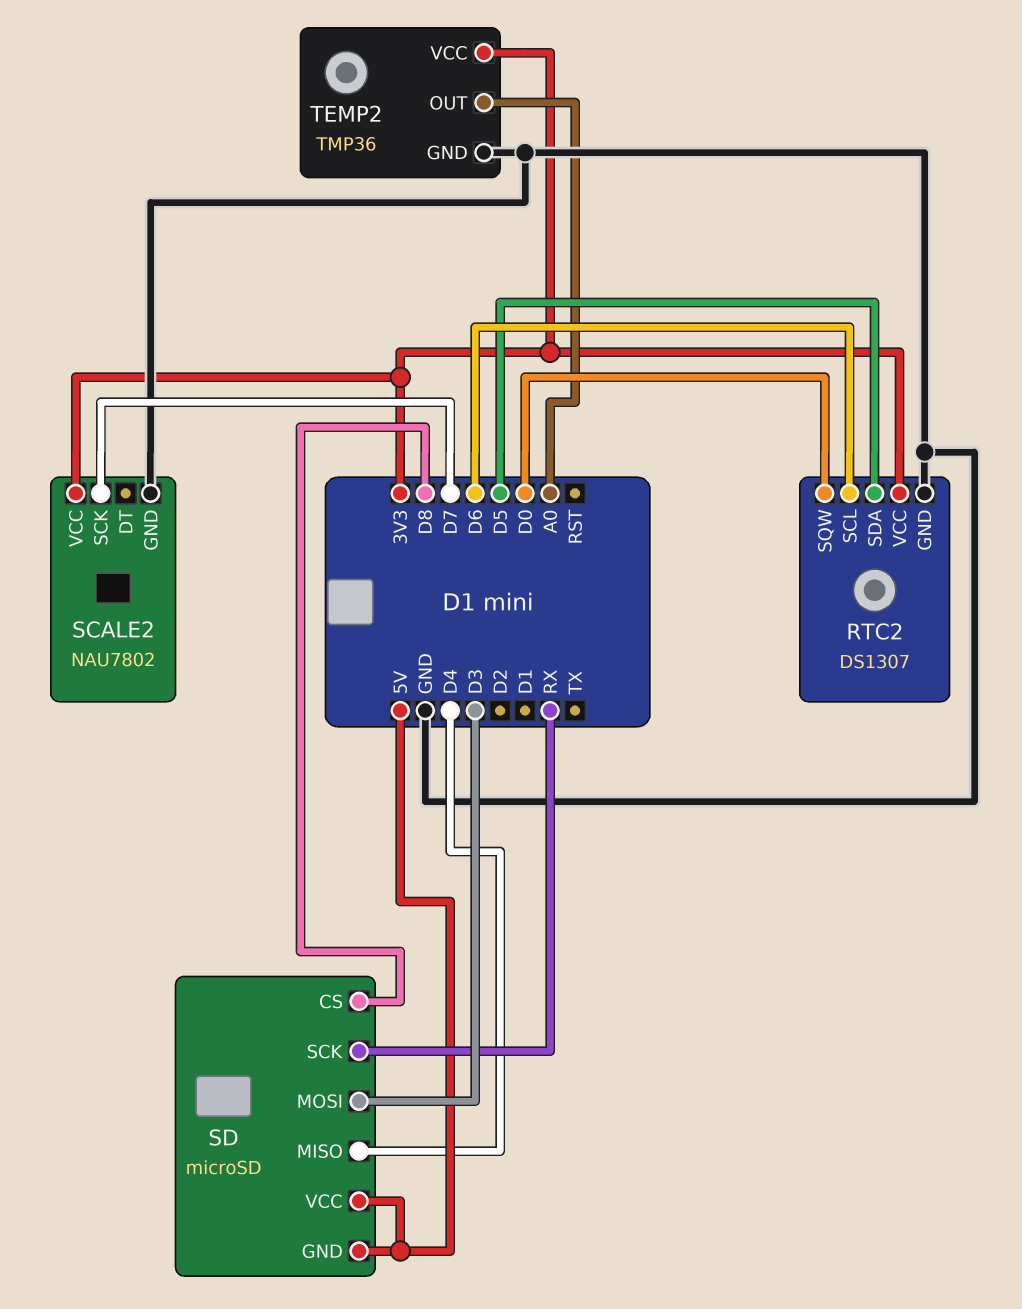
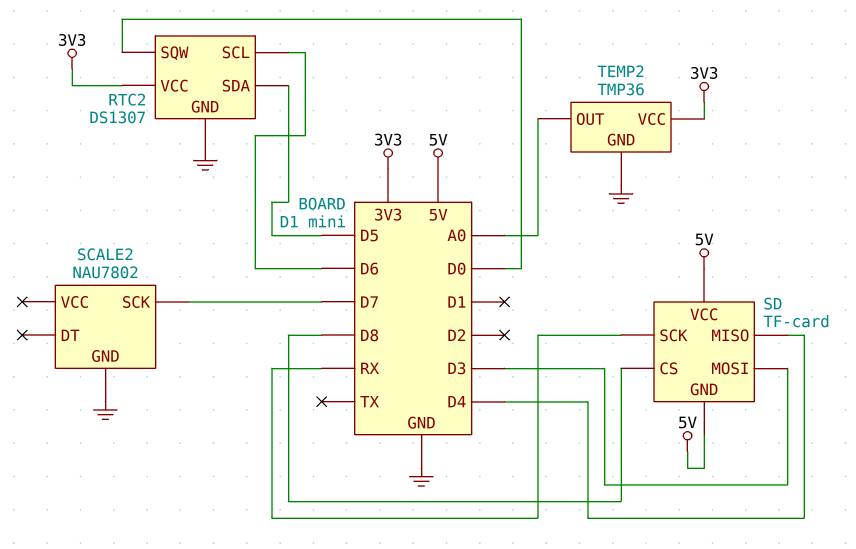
SCALE2 pin VCC: 3V3 -> none
SD: microSD -> TF-card

